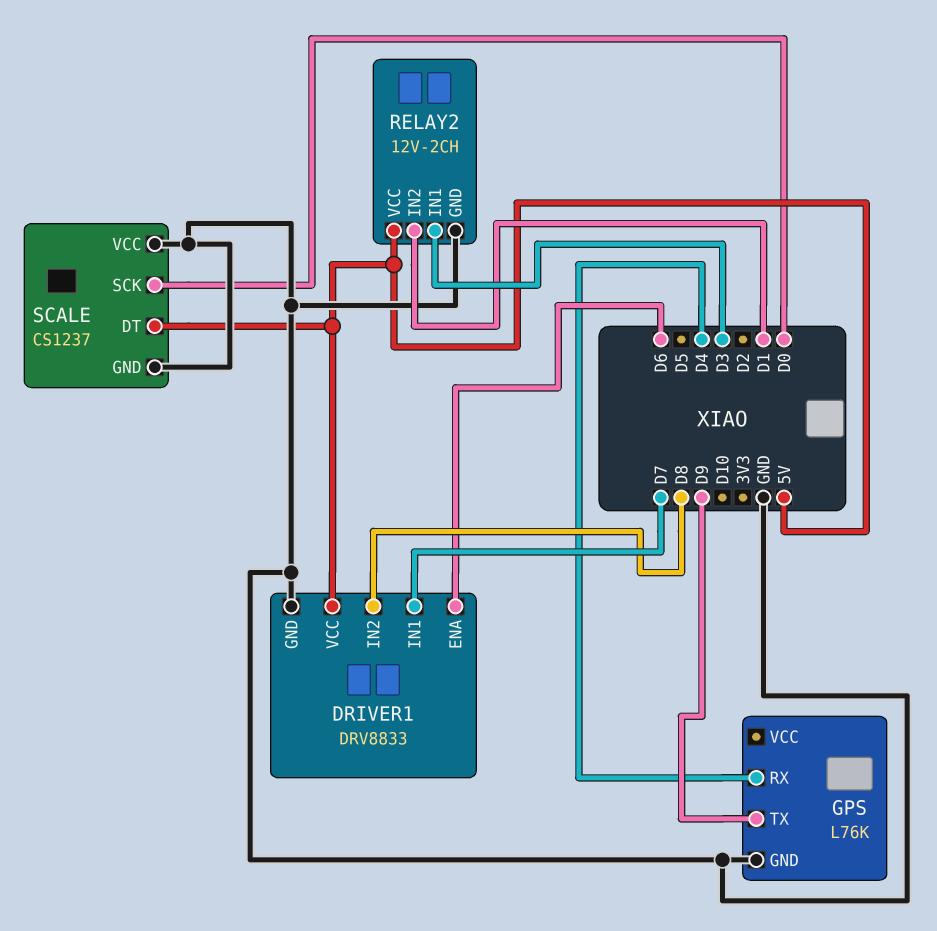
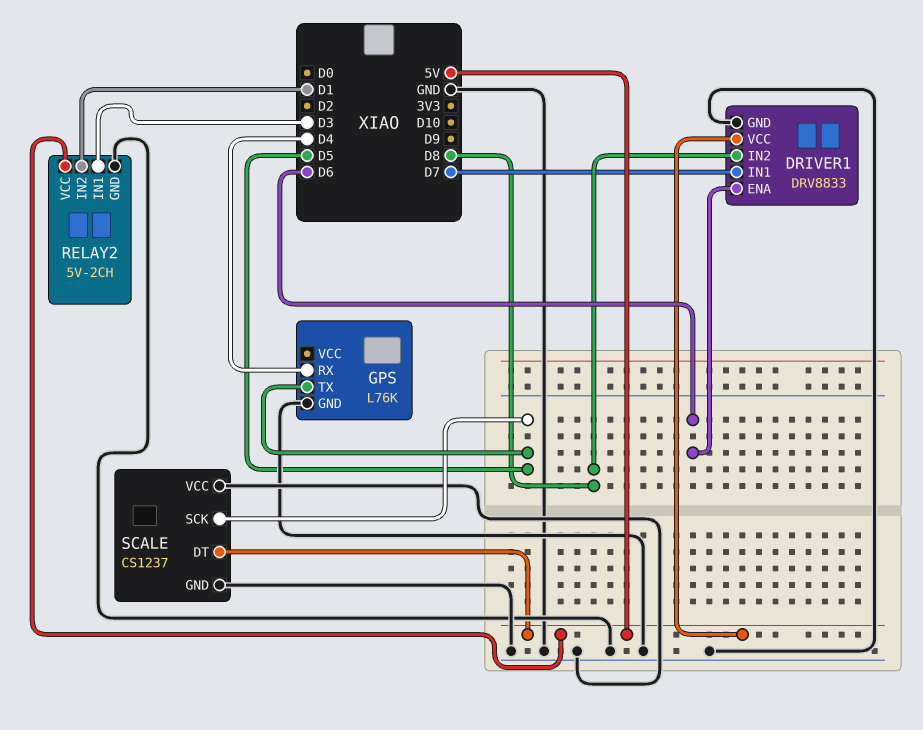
GPS pin TX: D9 -> D5
RELAY2: 12V-2CH -> 5V-2CH
SCALE pin SCK: D0 -> D5

